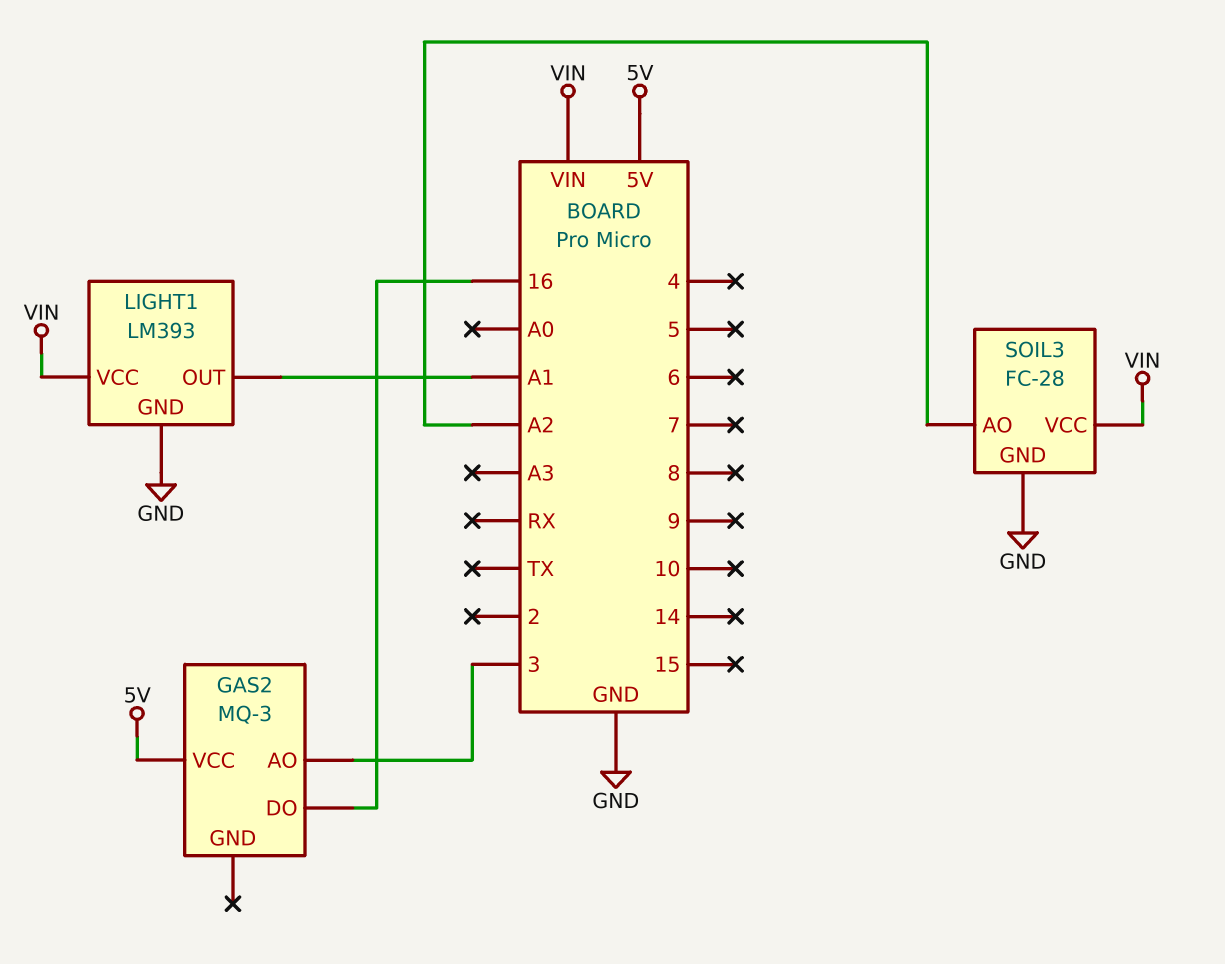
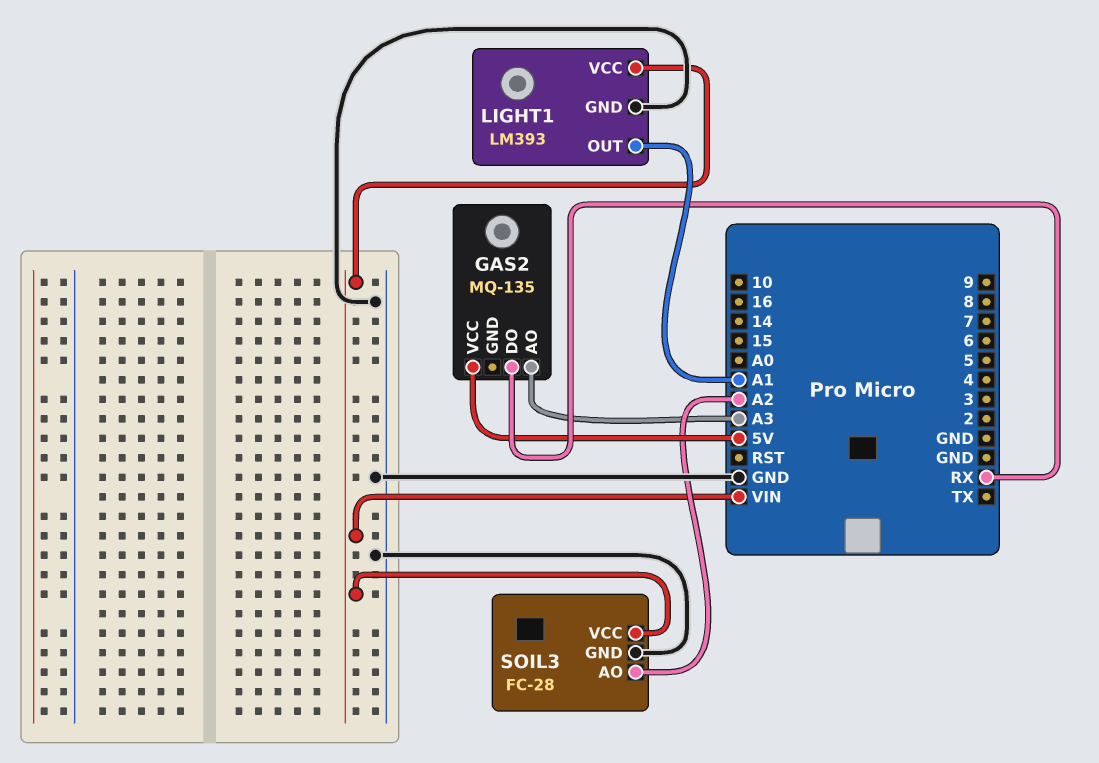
GAS2: MQ-3 -> MQ-135
GAS2 pin AO: 3 -> A3
GAS2 pin DO: 16 -> RX

